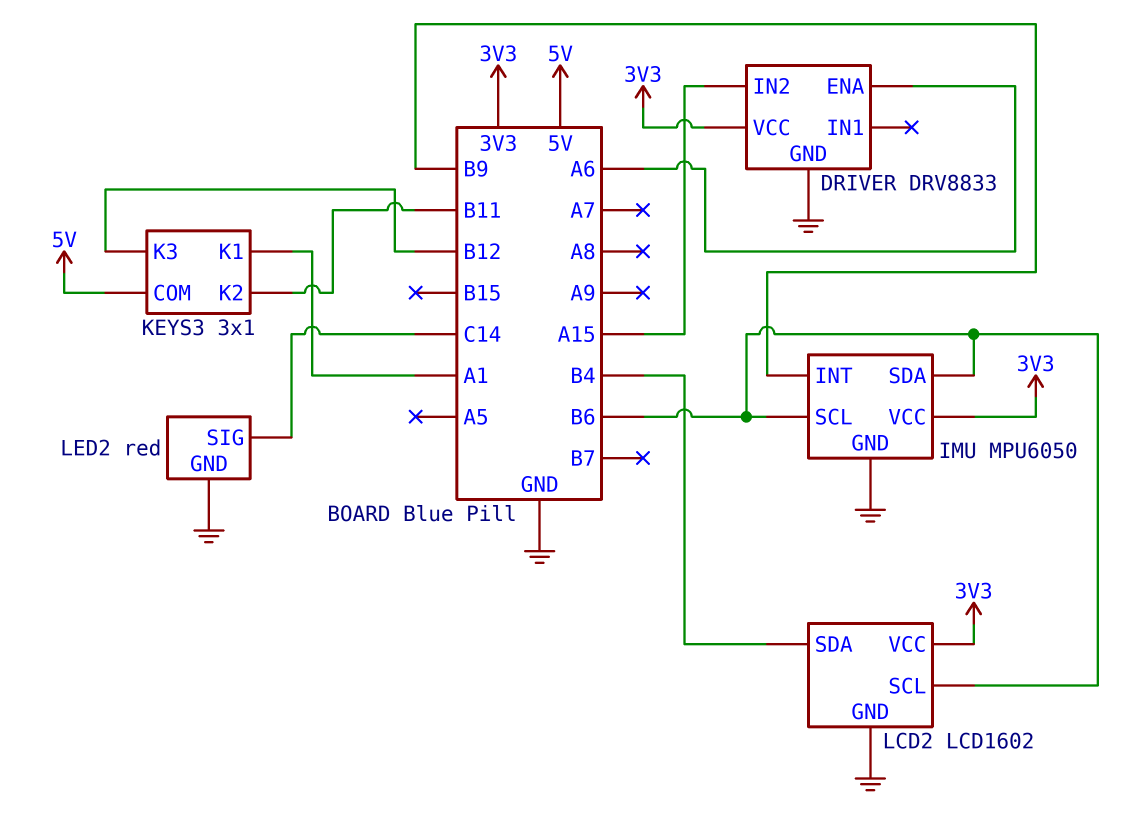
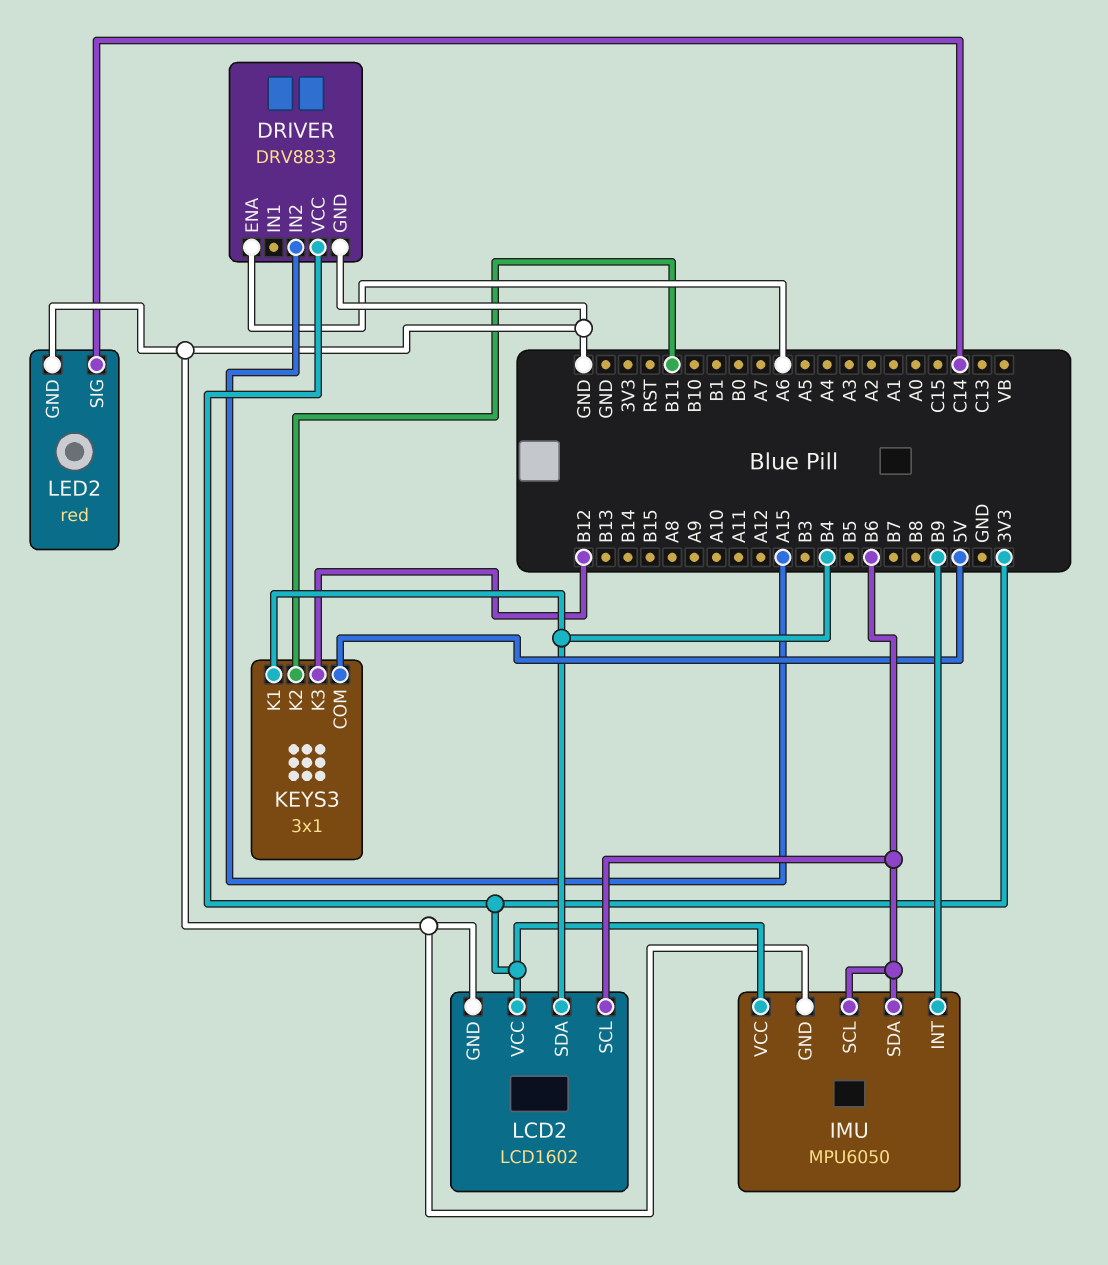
KEYS3 pin K1: A1 -> B4

